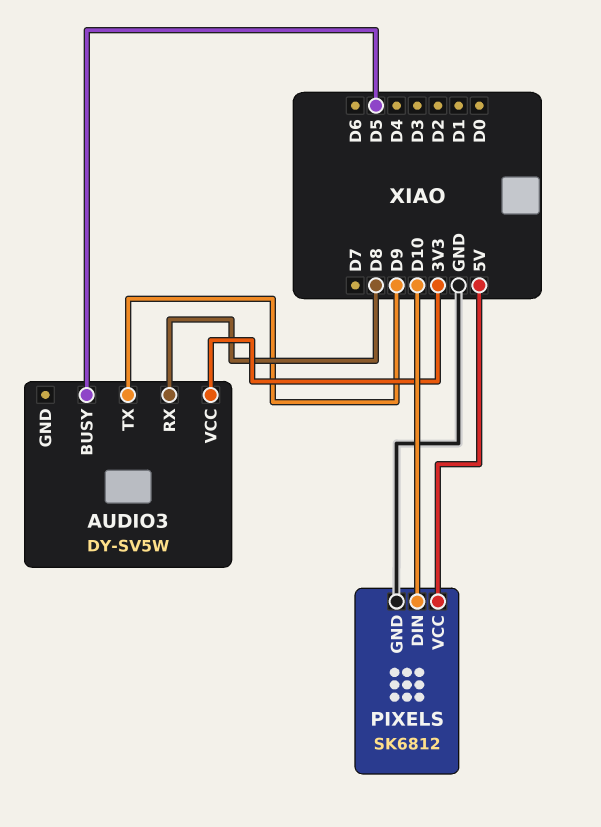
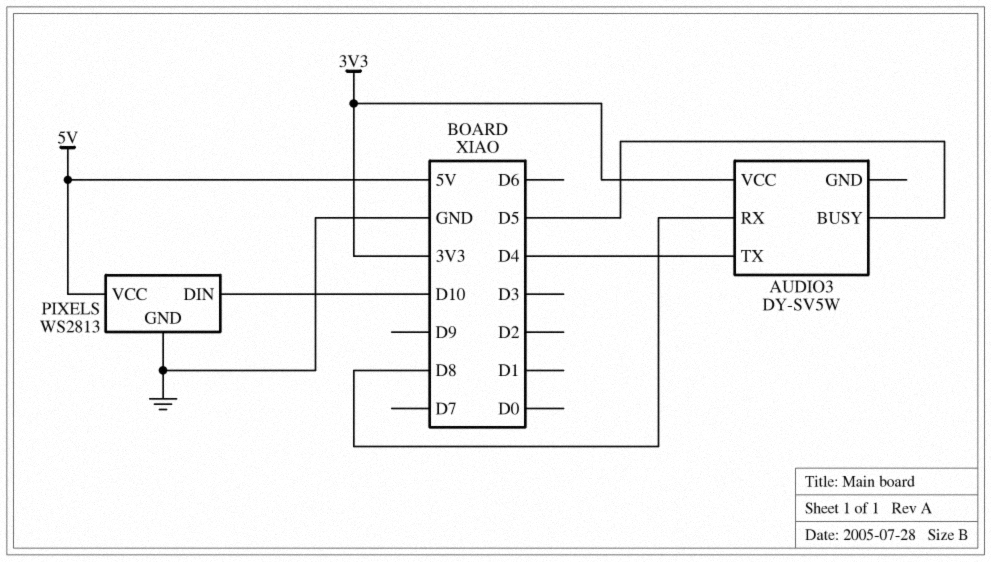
AUDIO3 pin TX: D9 -> D4
PIXELS: SK6812 -> WS2813

